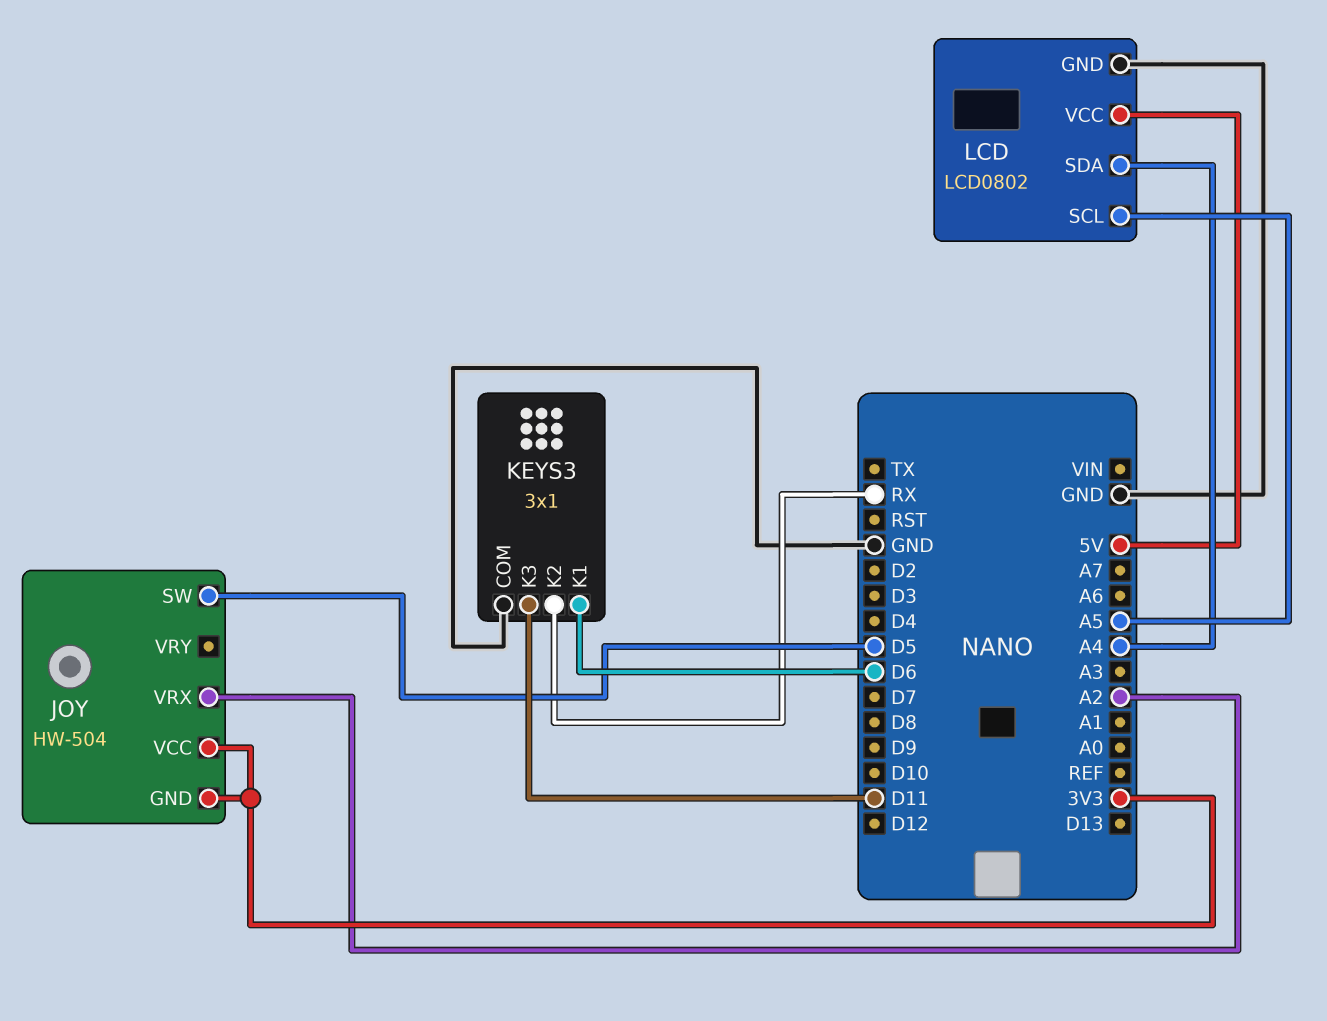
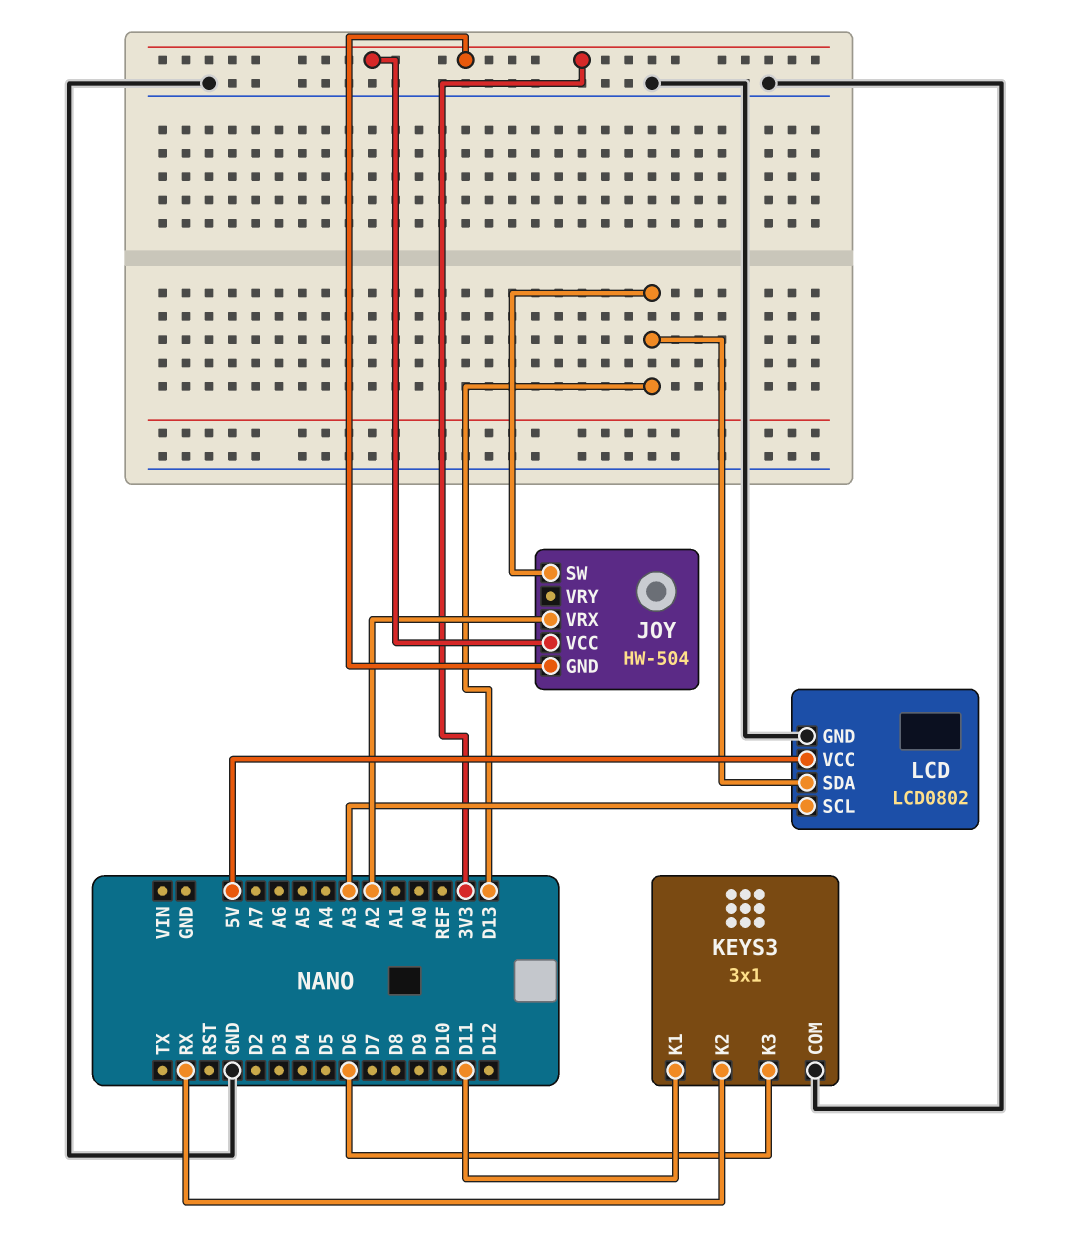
JOY pin SW: D5 -> D13
KEYS3 pin K1: D6 -> D11
KEYS3 pin K3: D11 -> D6
LCD pin SCL: A5 -> A3
LCD pin SDA: A4 -> D13

